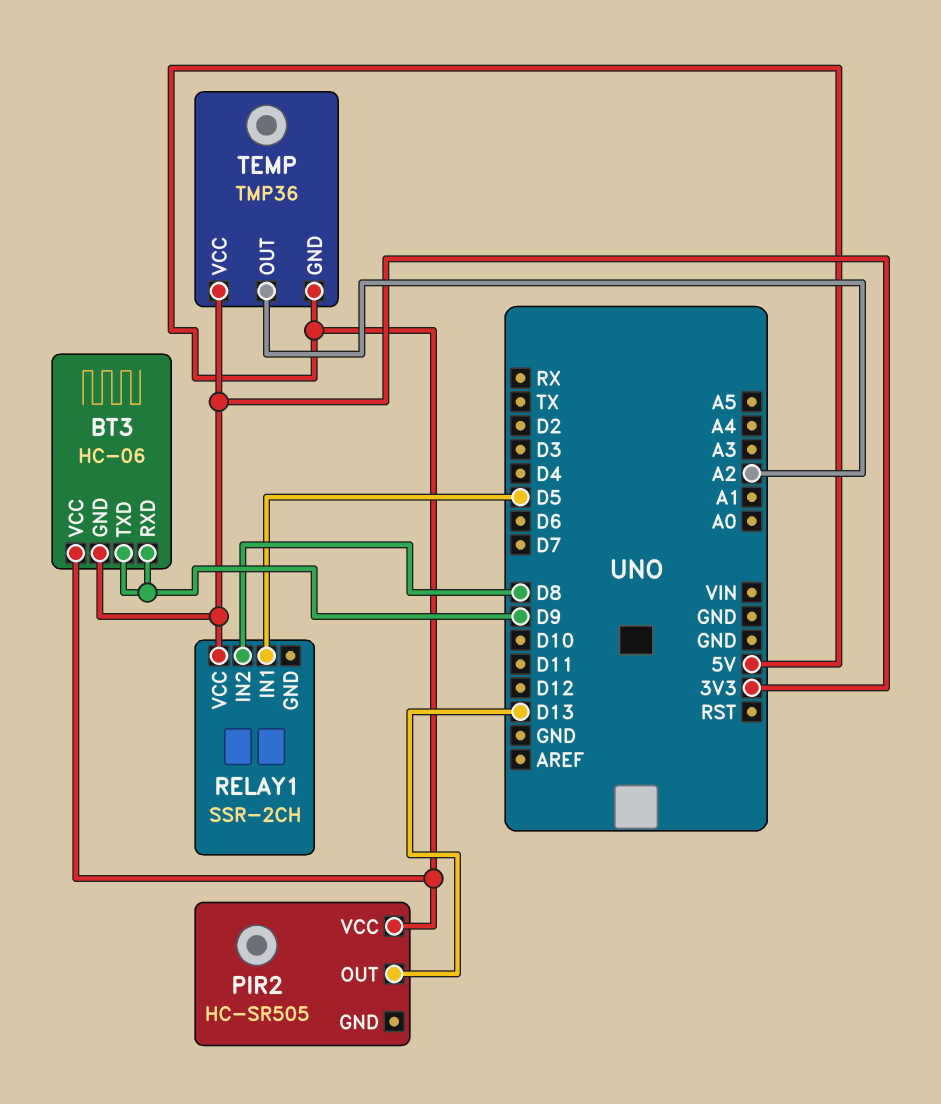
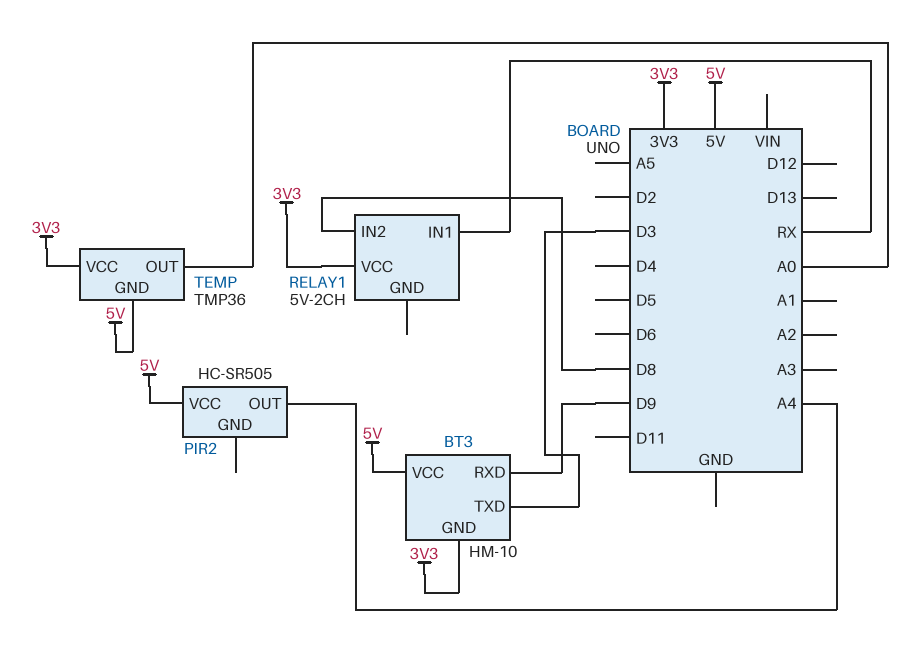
BT3: HC-06 -> HM-10
BT3 pin TXD: D9 -> D3
PIR2 pin OUT: D13 -> A4
RELAY1: SSR-2CH -> 5V-2CH
RELAY1 pin IN1: D5 -> RX
TEMP pin OUT: A2 -> A0

